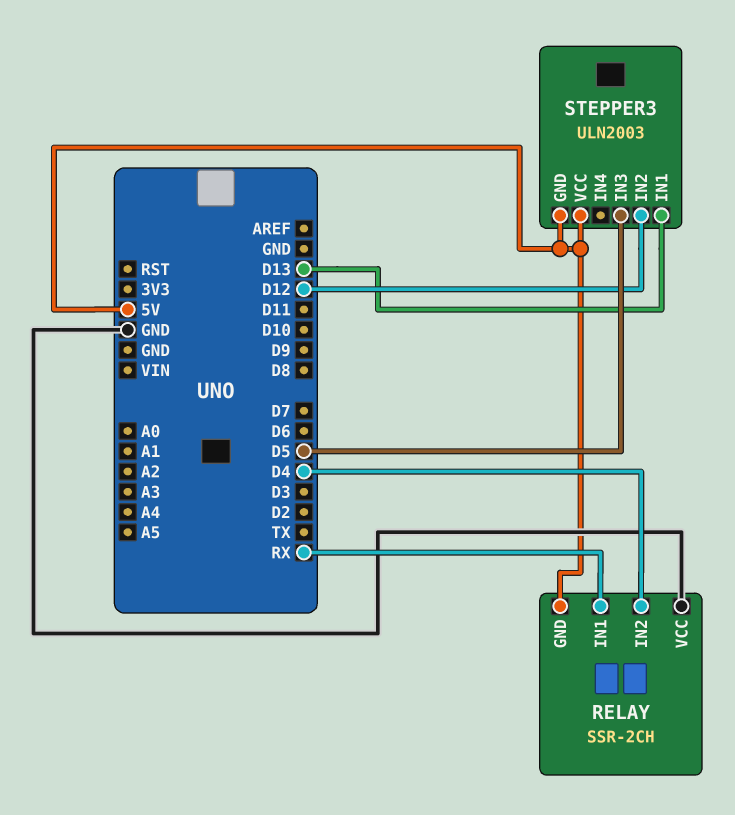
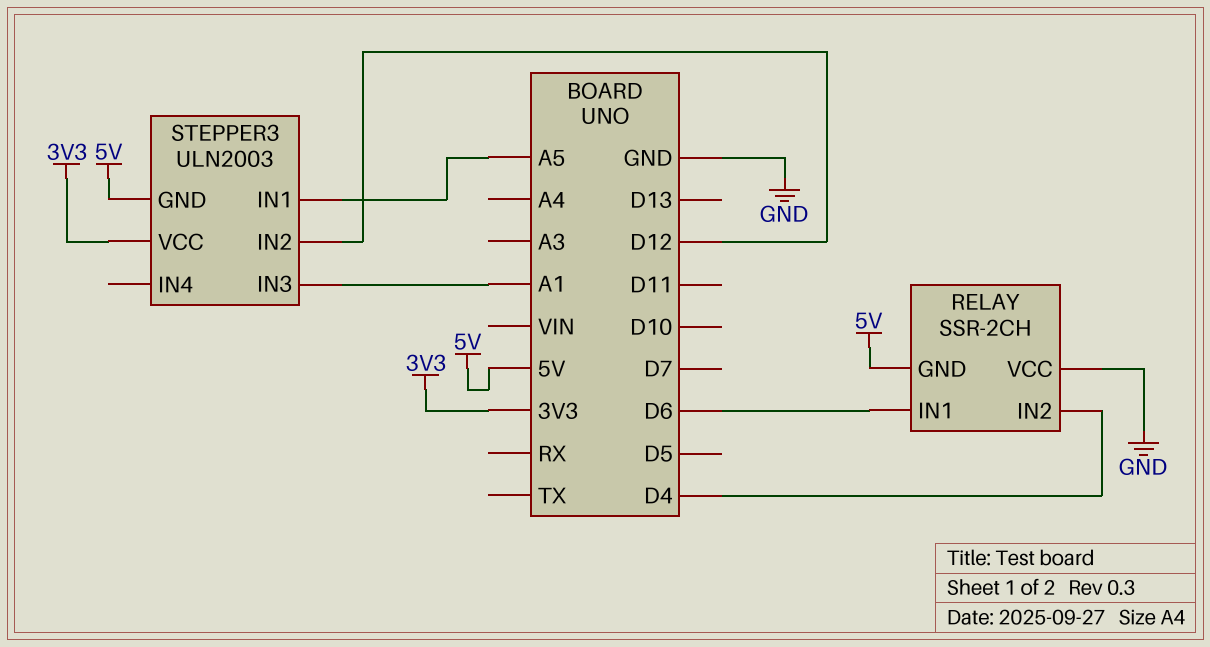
RELAY pin IN1: RX -> D6
STEPPER3 pin IN1: D13 -> A5
STEPPER3 pin IN3: D5 -> A1
STEPPER3 pin VCC: 5V -> 3V3

